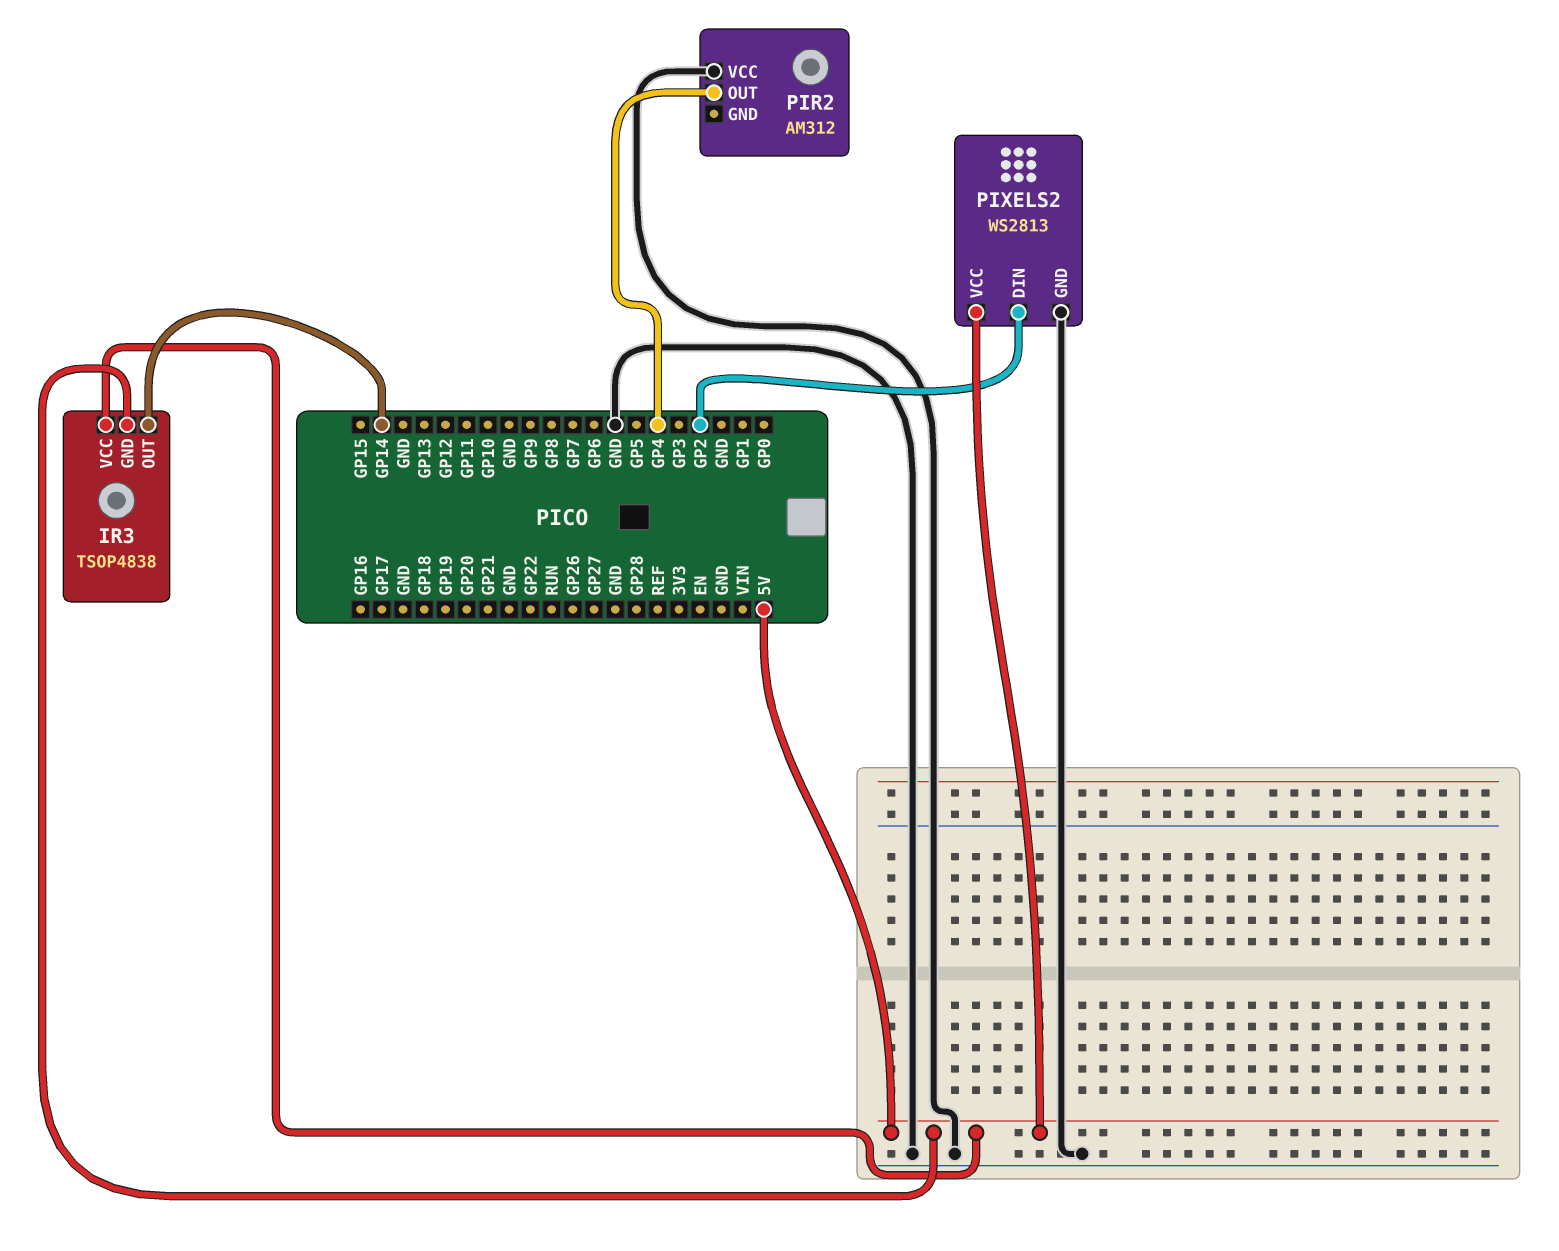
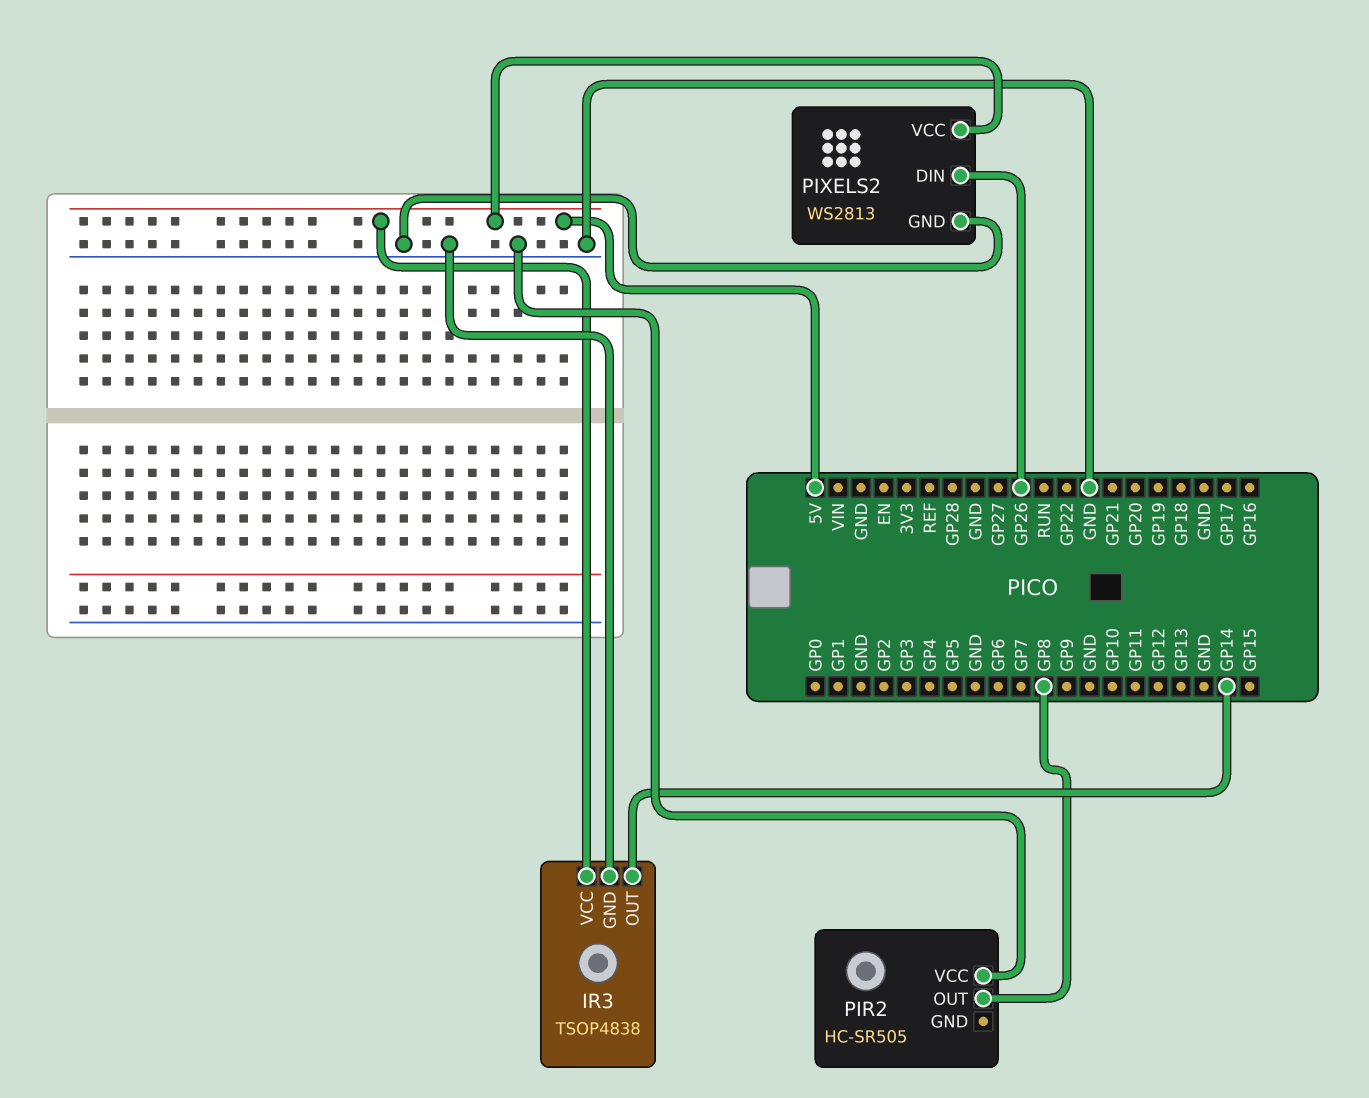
IR3 pin GND: 5V -> GND
PIR2: AM312 -> HC-SR505
PIR2 pin OUT: GP4 -> GP8
PIXELS2 pin DIN: GP2 -> GP26

